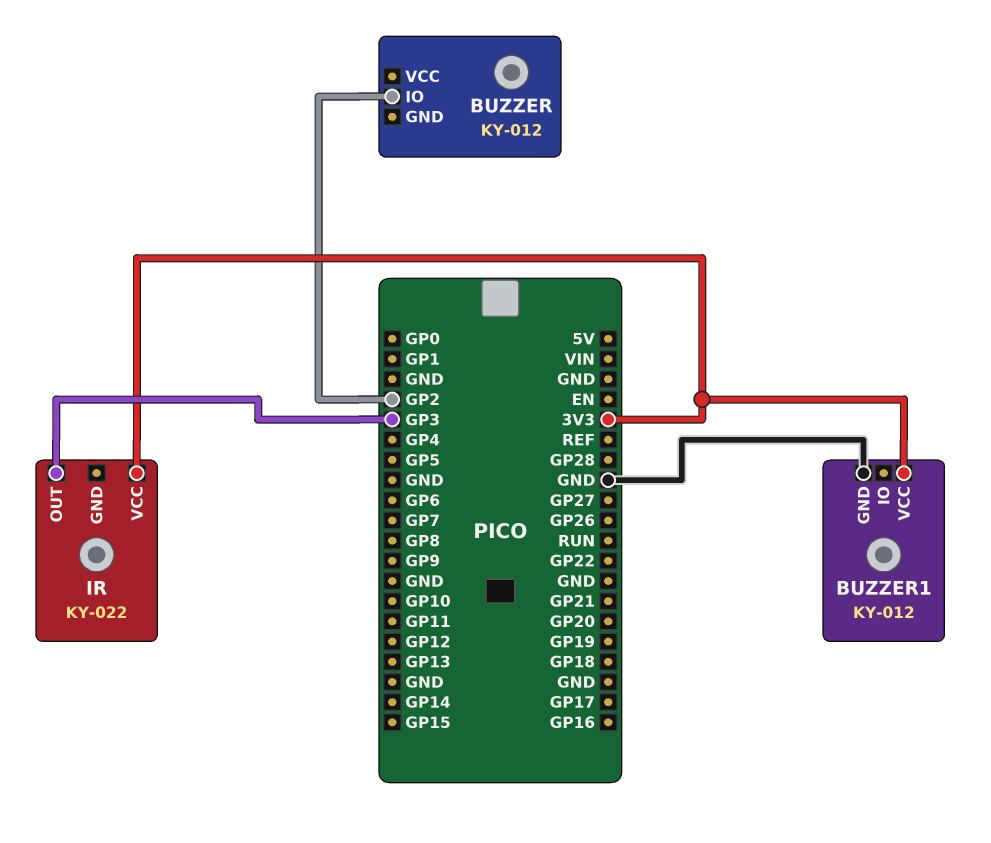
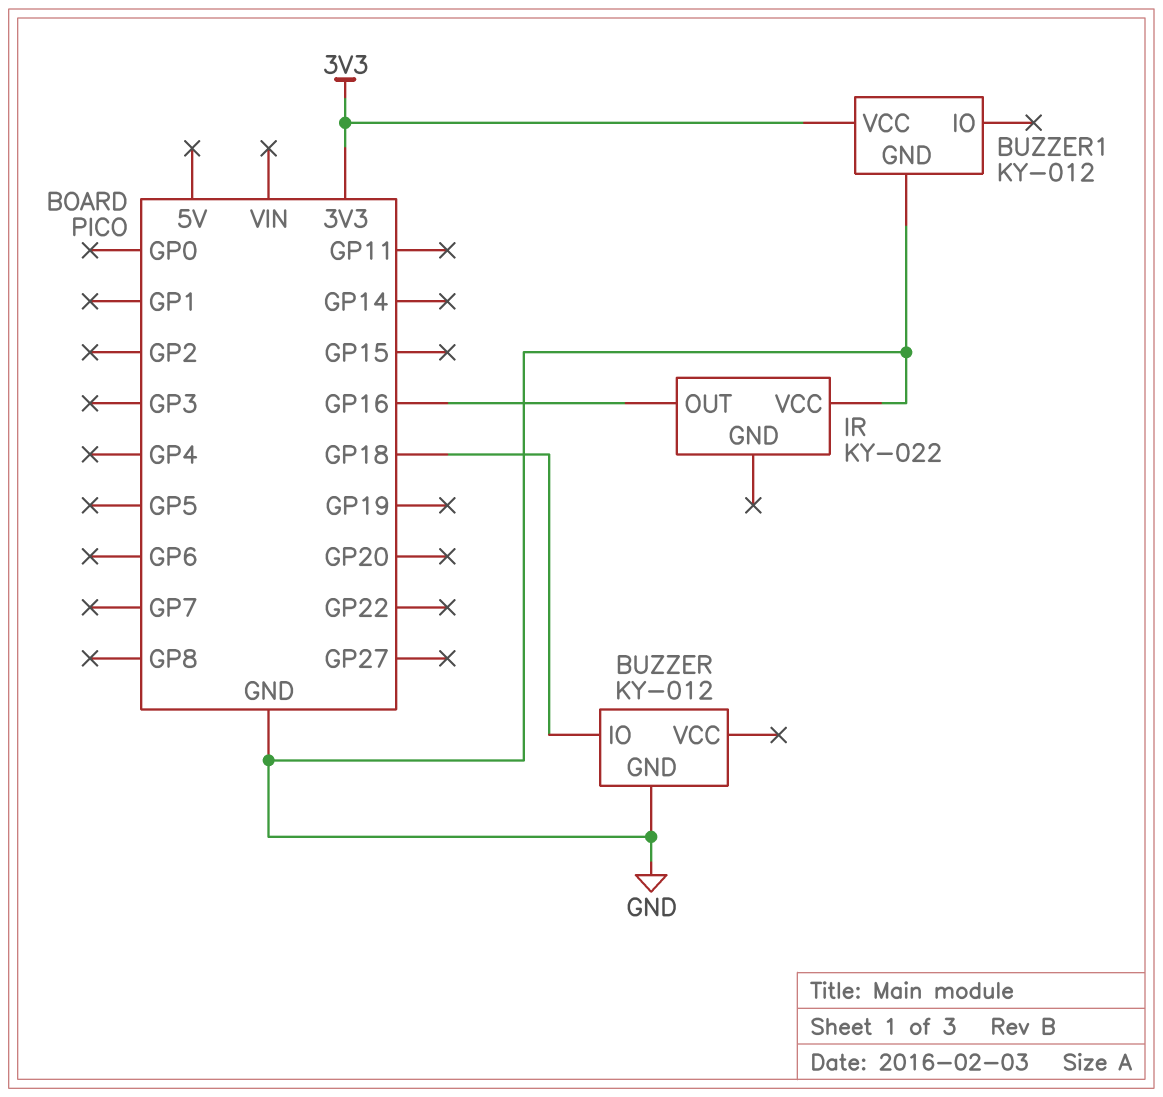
BUZZER pin GND: none -> GND
BUZZER pin IO: GP2 -> GP18
IR pin OUT: GP3 -> GP16
IR pin VCC: 3V3 -> GND

